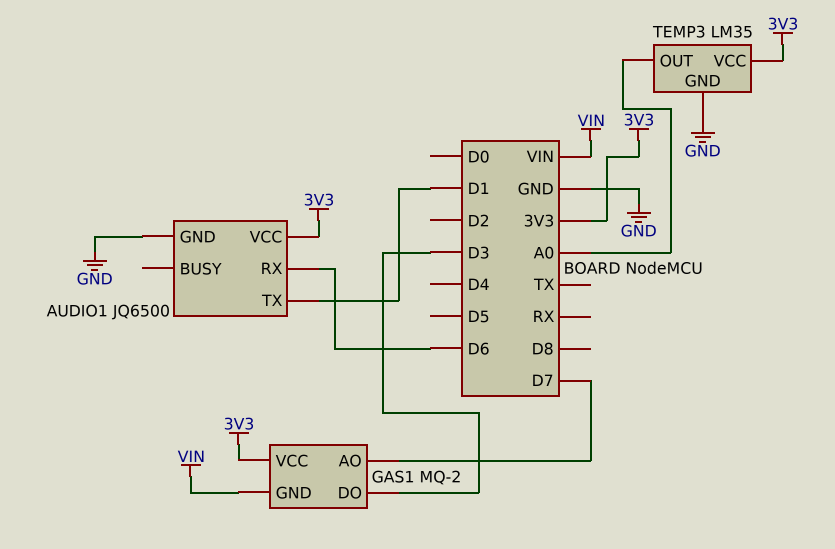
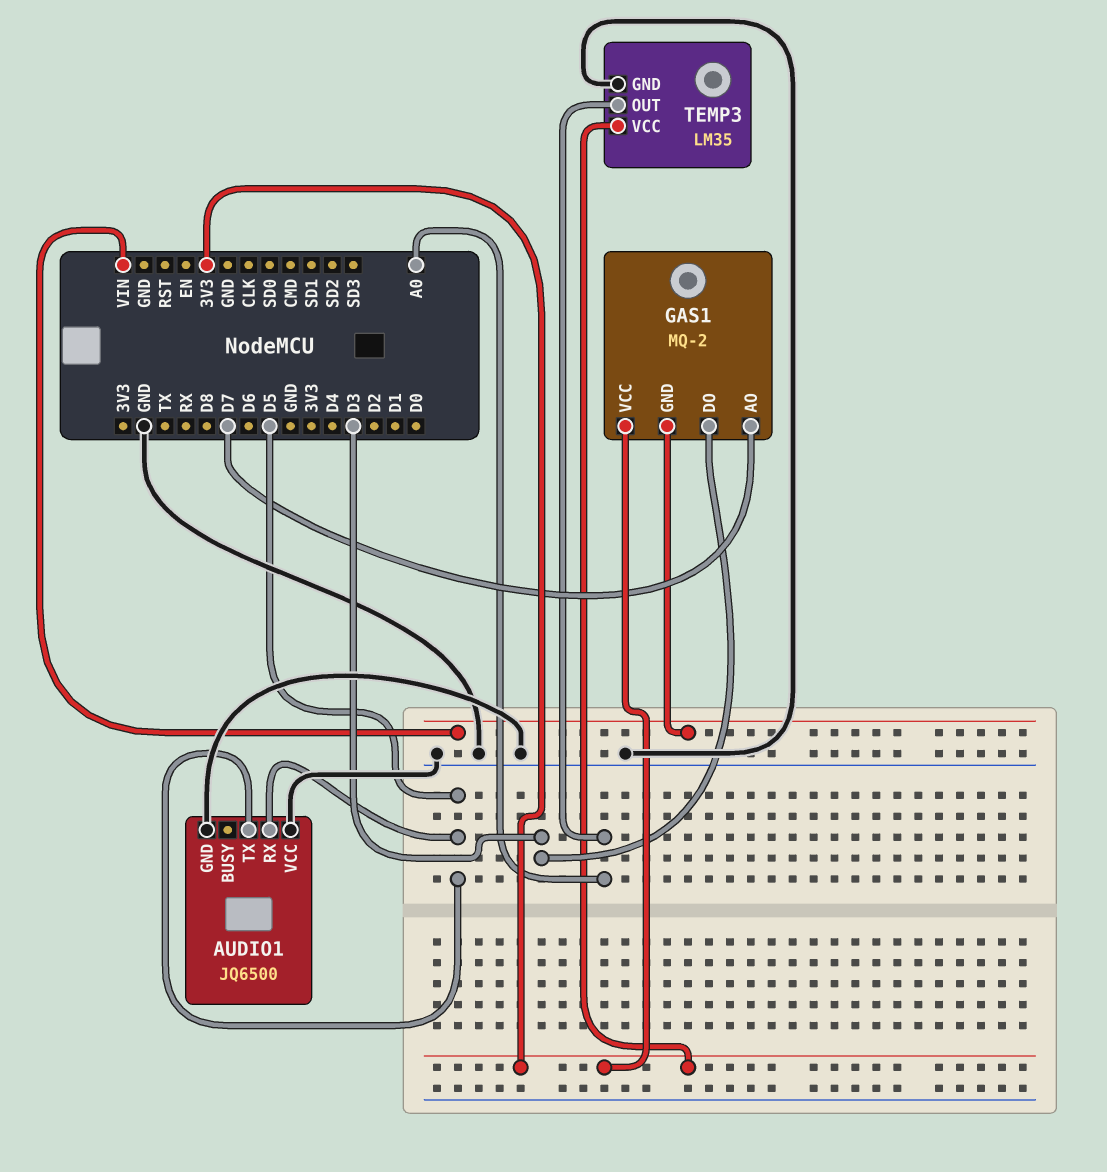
AUDIO1 pin RX: D6 -> D5
AUDIO1 pin TX: D1 -> D5
AUDIO1 pin VCC: 3V3 -> GND

